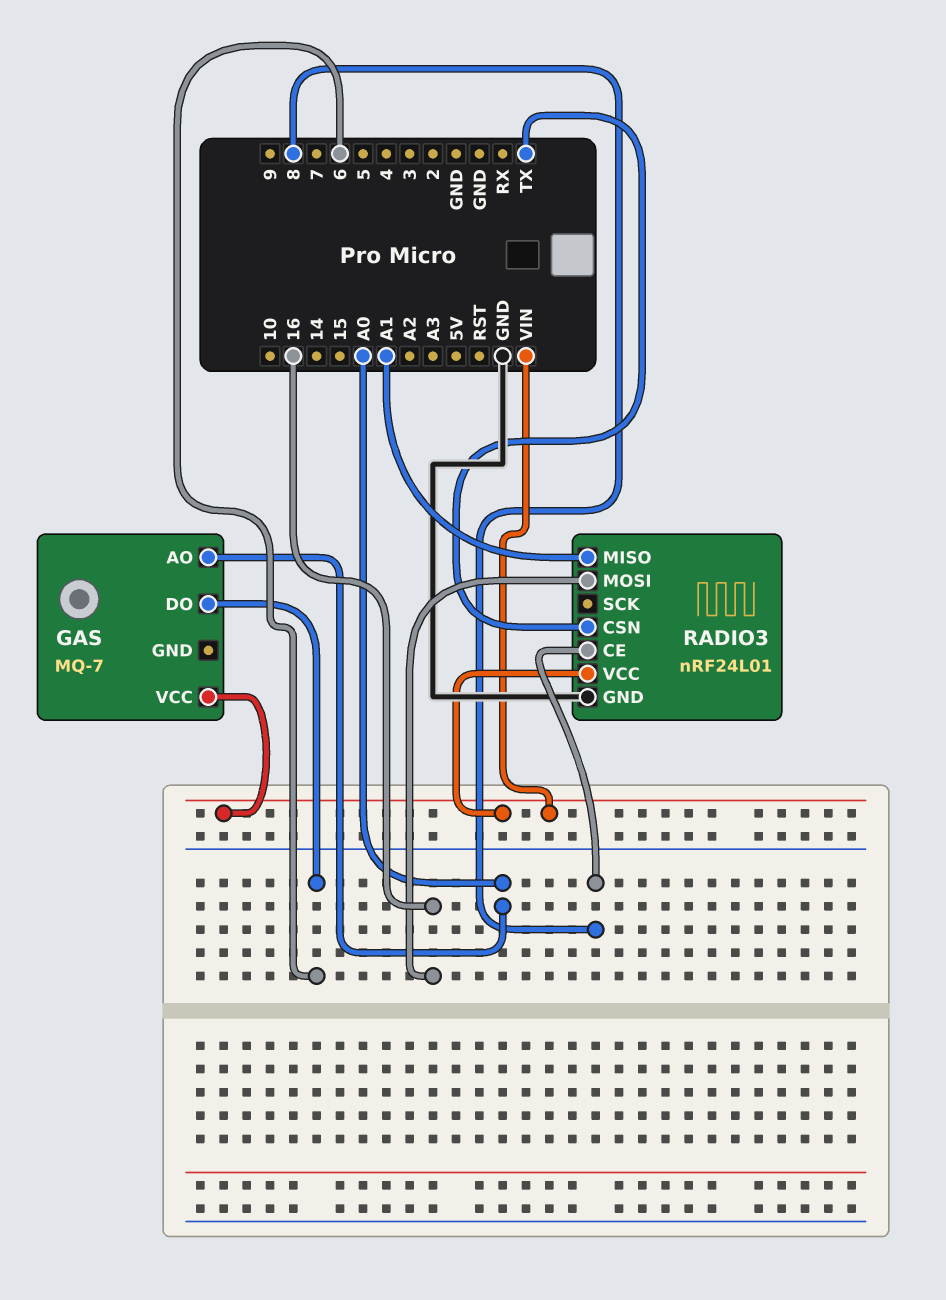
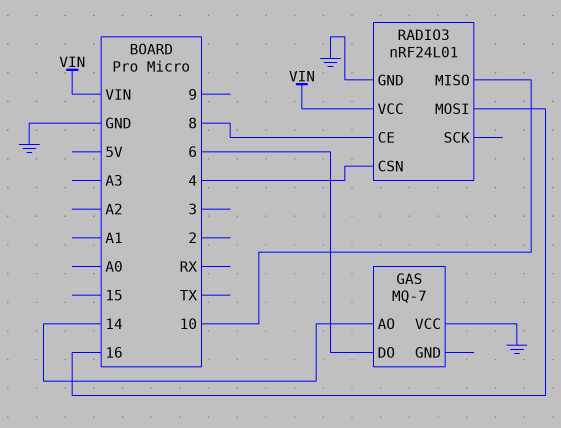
GAS pin AO: A0 -> 14
GAS pin VCC: VIN -> GND
RADIO3 pin CSN: TX -> 4
RADIO3 pin MISO: A1 -> 10

